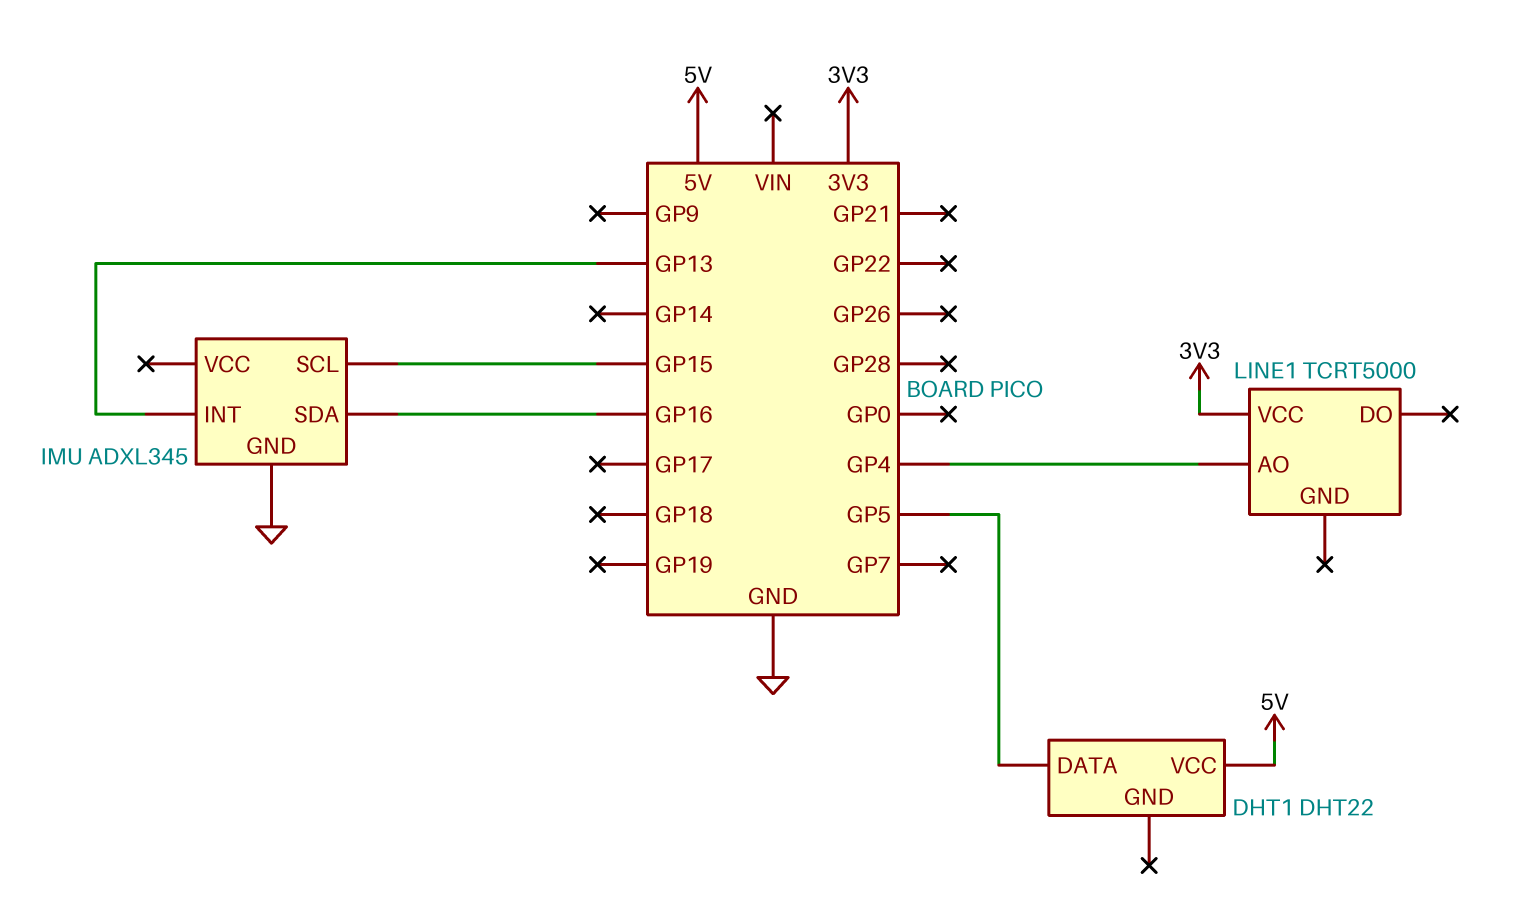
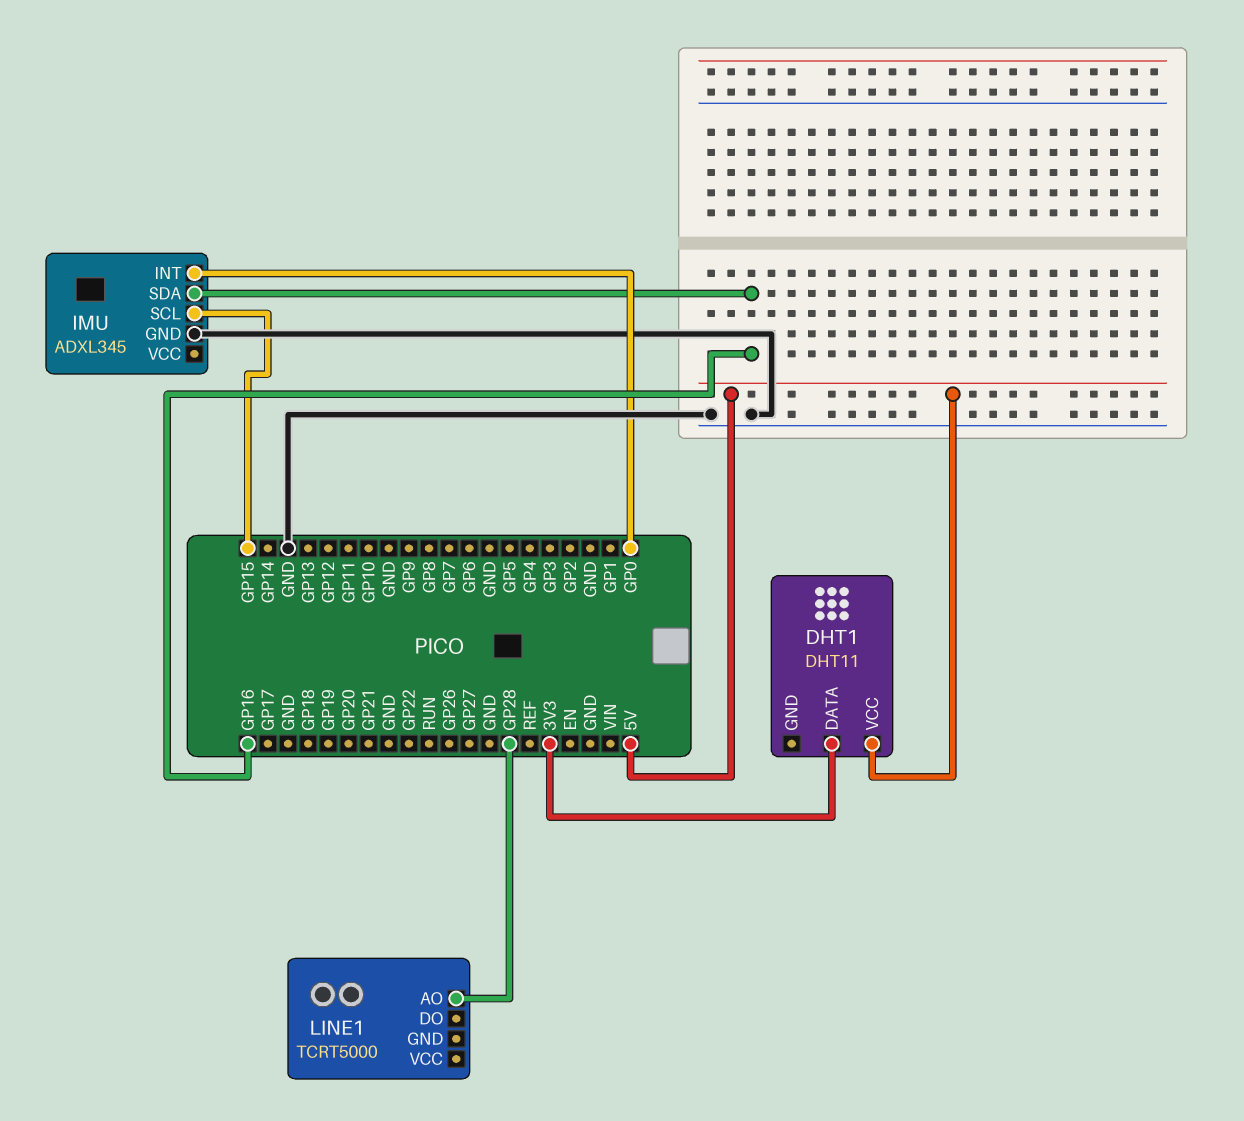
DHT1: DHT22 -> DHT11
DHT1 pin DATA: GP5 -> 3V3
IMU pin INT: GP13 -> GP0
LINE1 pin AO: GP4 -> GP28
LINE1 pin VCC: 3V3 -> none

